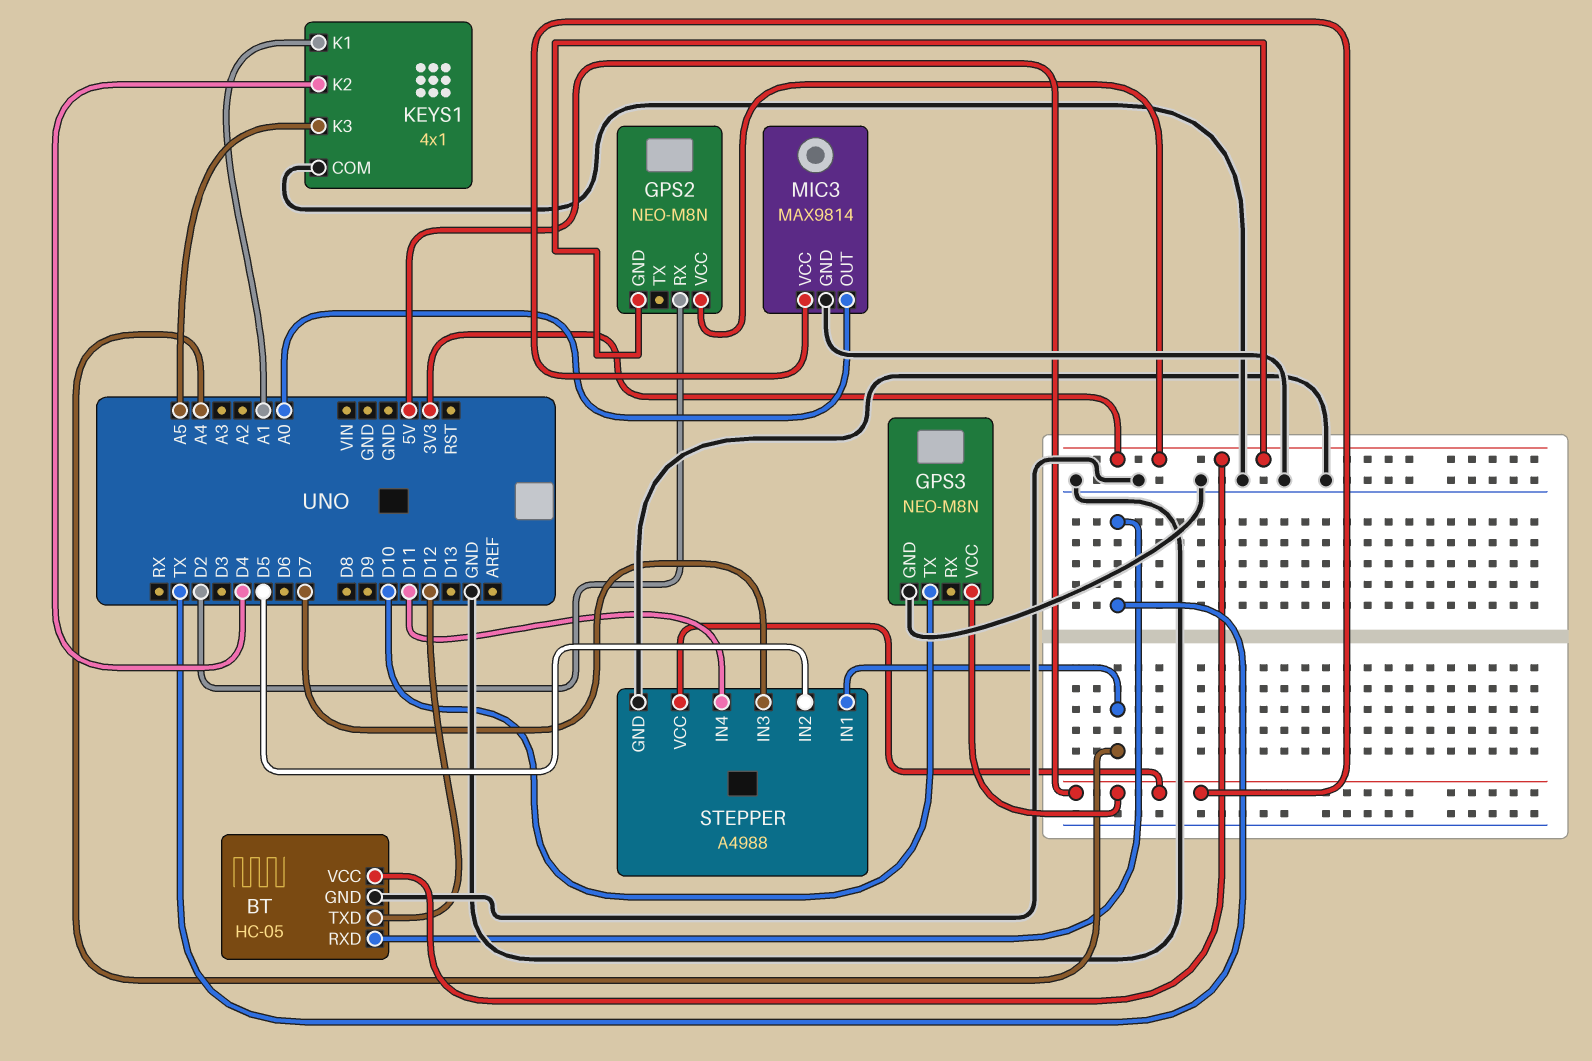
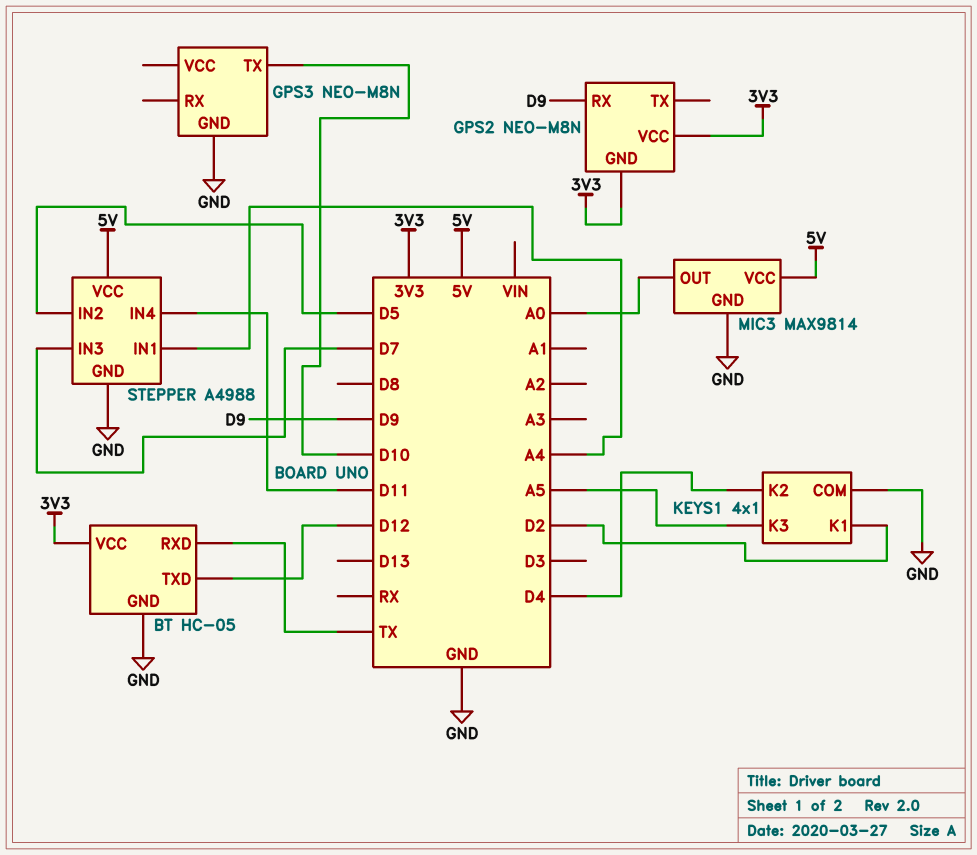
GPS2 pin RX: D2 -> D9
GPS3 pin VCC: 5V -> none
KEYS1 pin K1: A1 -> D2

